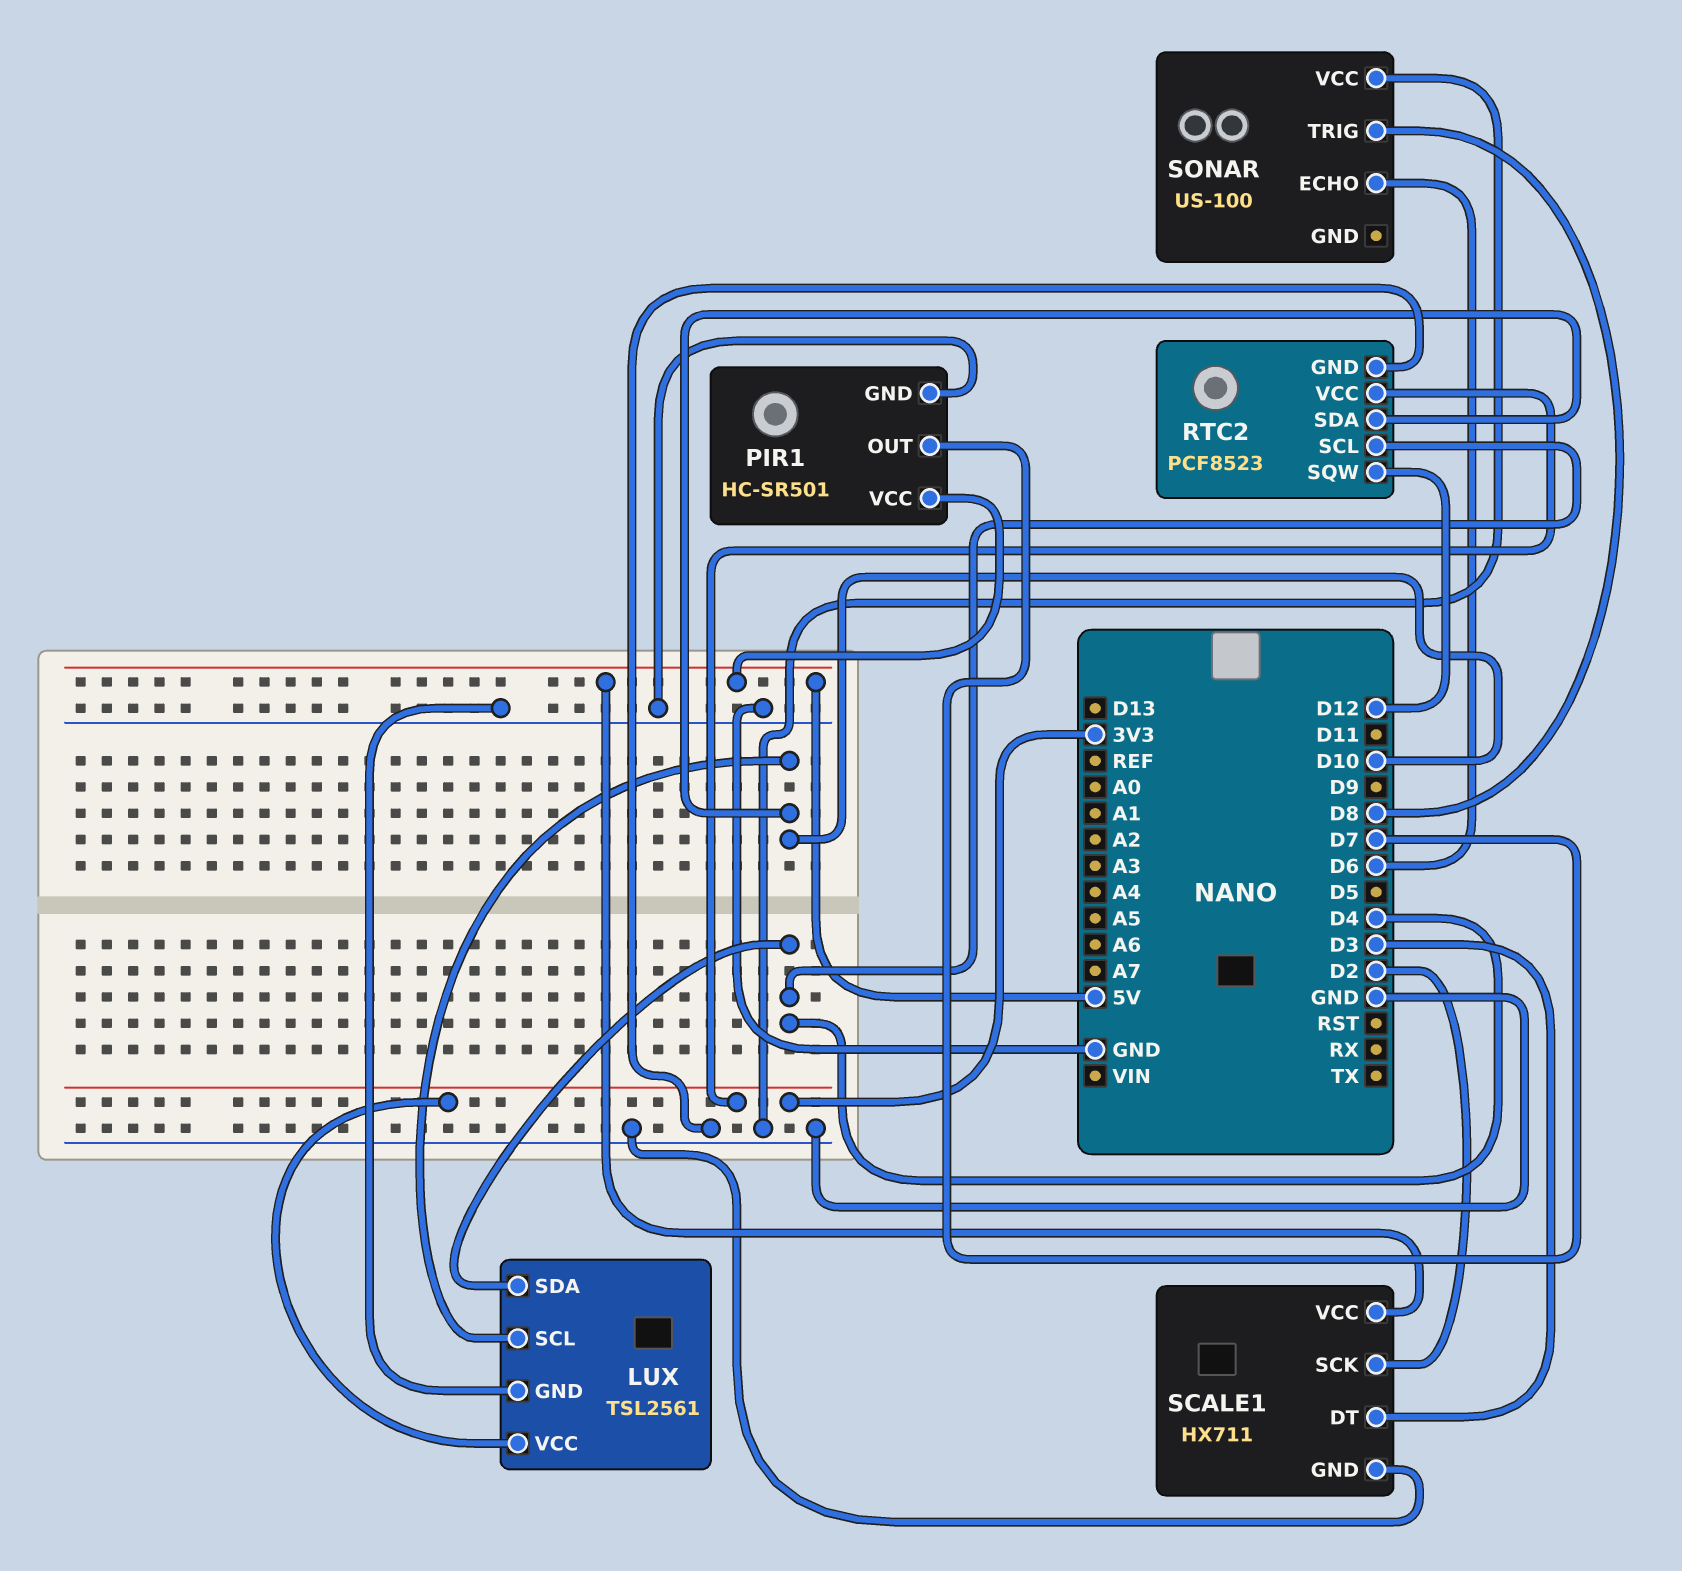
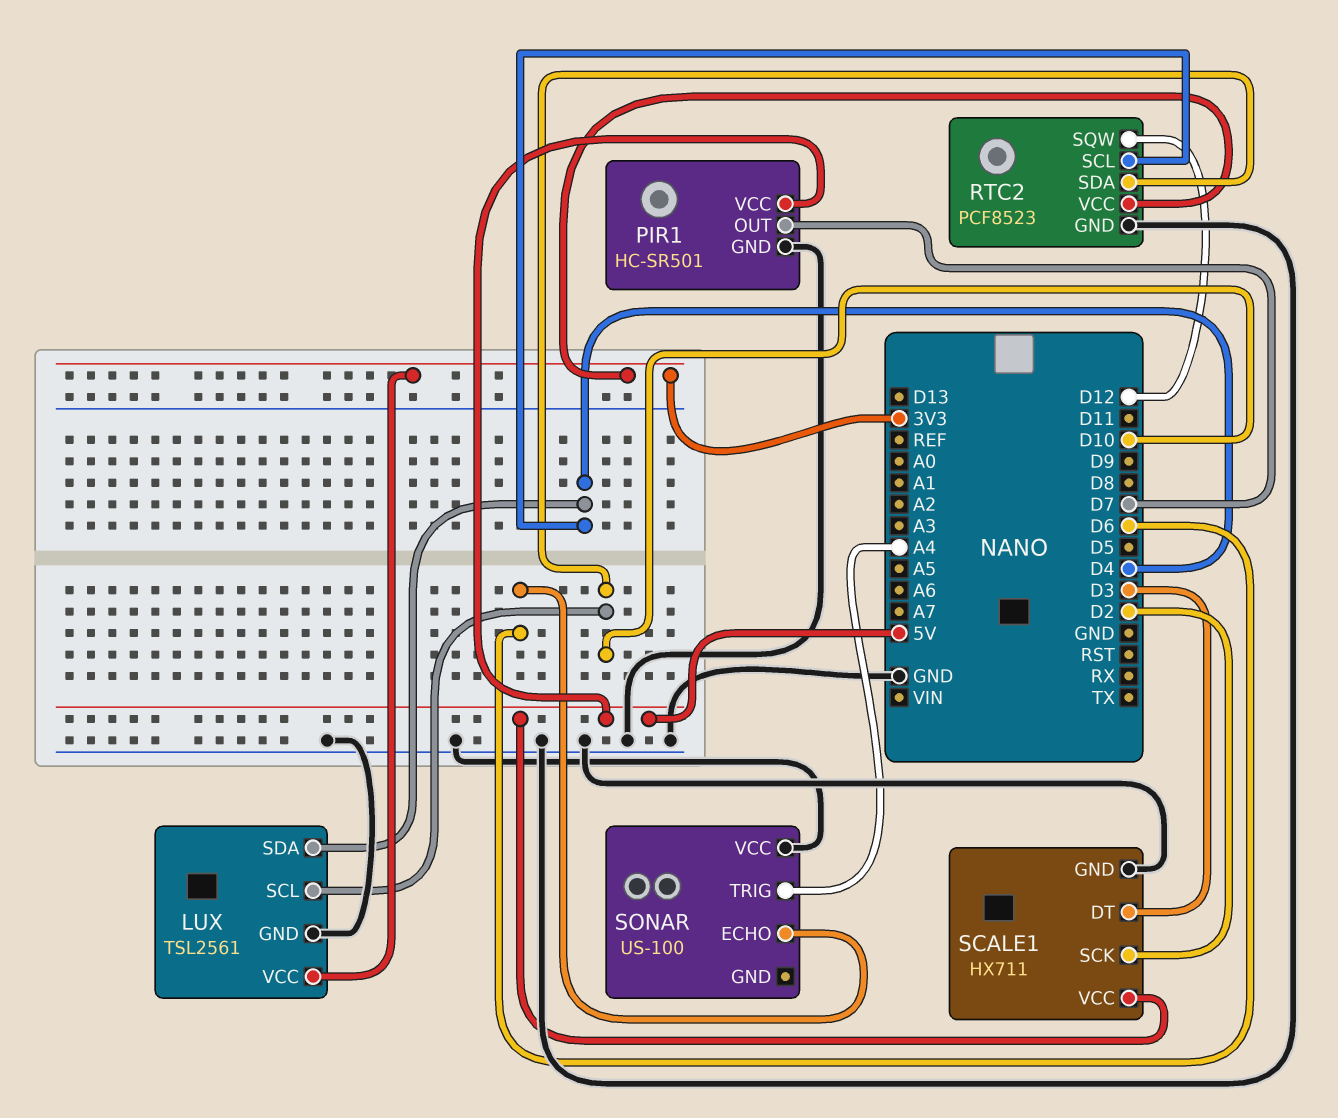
SONAR pin TRIG: D8 -> A4

